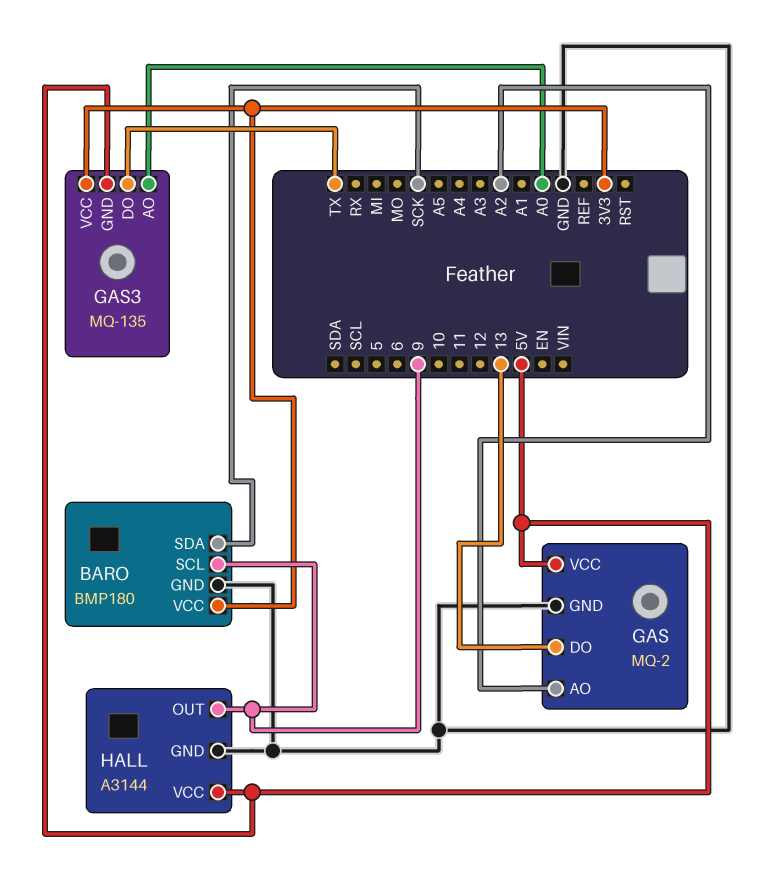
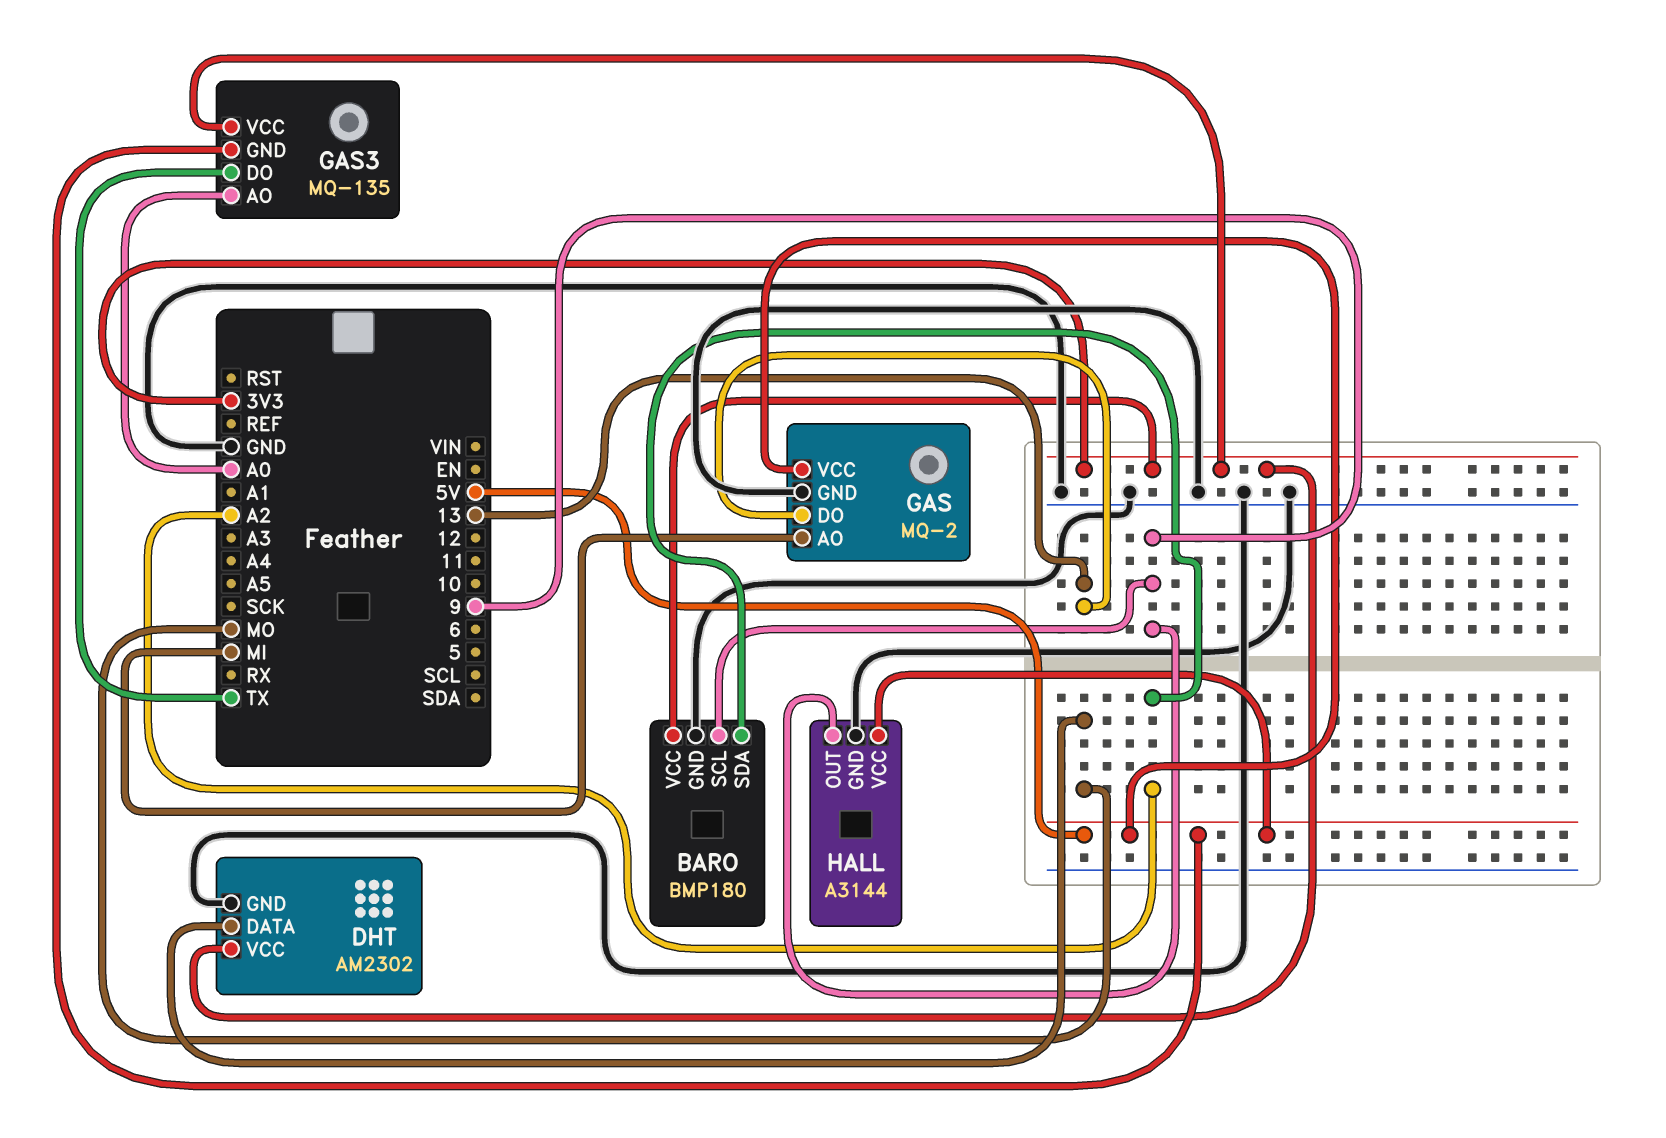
BARO pin SDA: SCK -> A2
DHT: none -> AM2302
DHT pin DATA: none -> MO
DHT pin GND: none -> GND
DHT pin VCC: none -> 3V3
GAS pin AO: A2 -> MI

